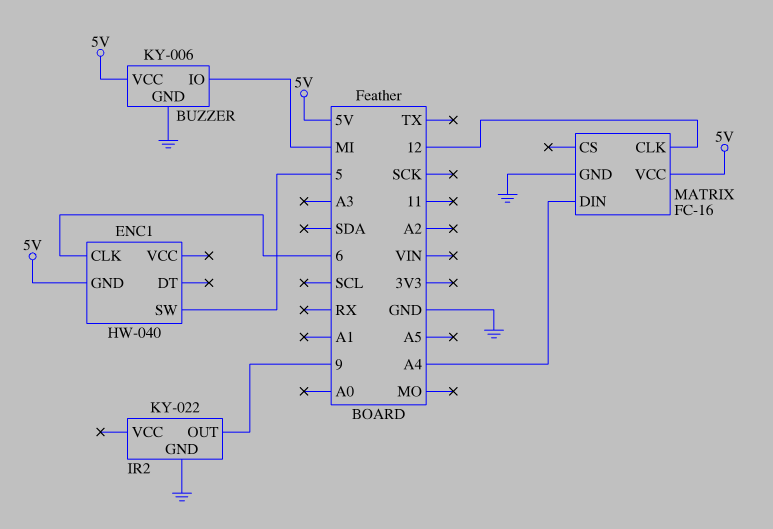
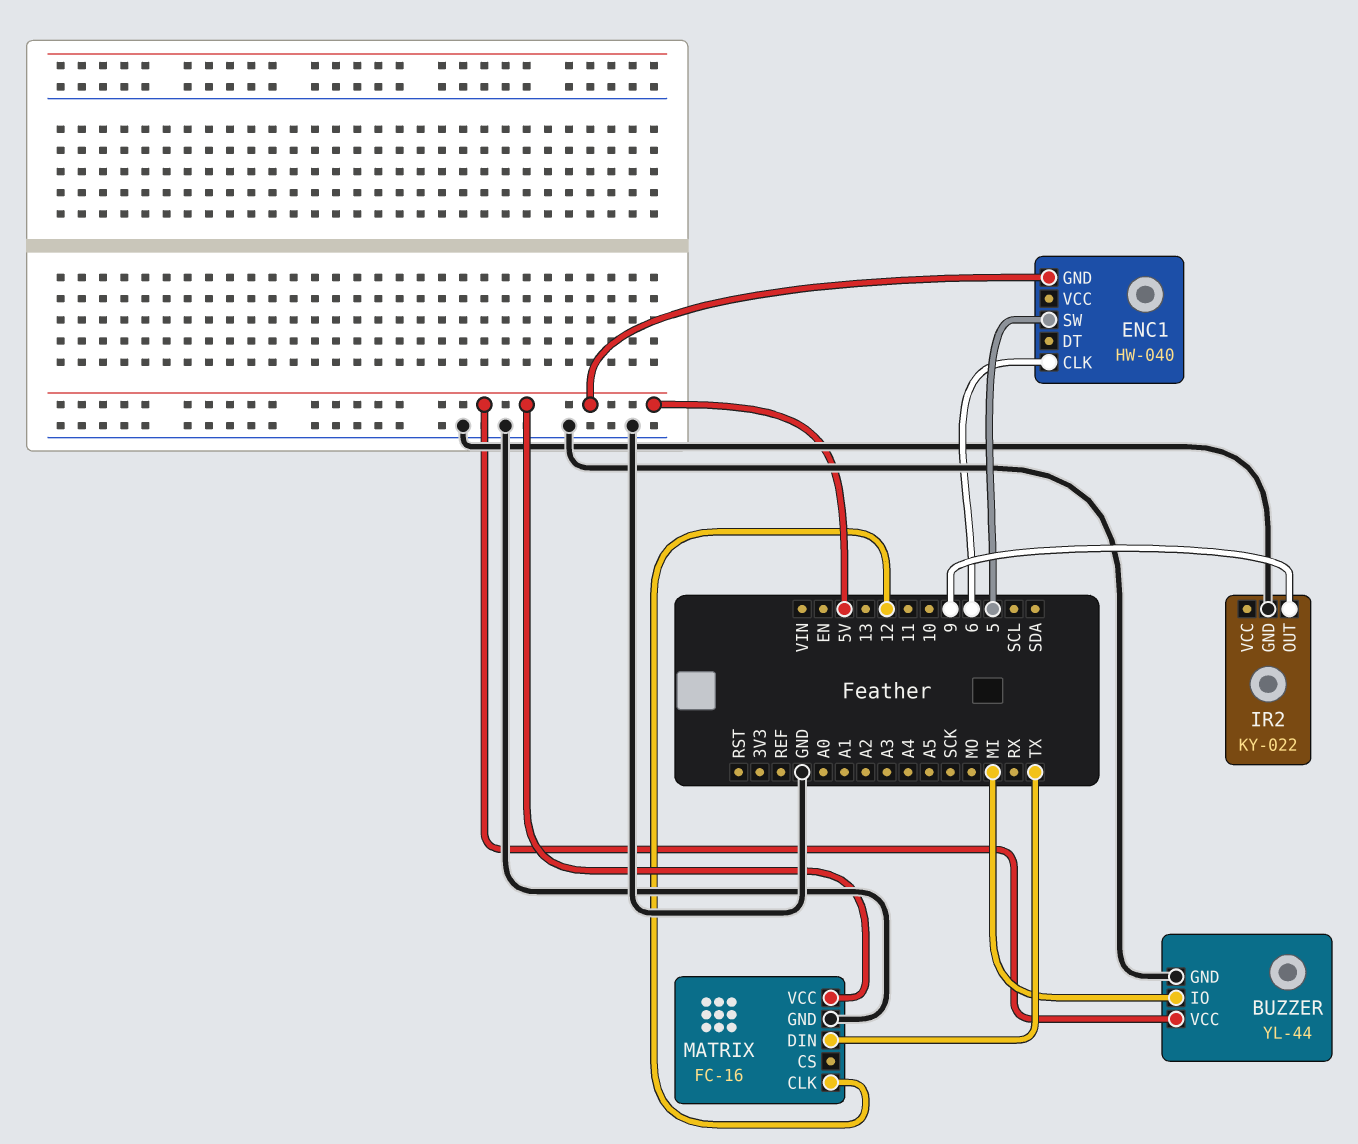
BUZZER: KY-006 -> YL-44
MATRIX pin DIN: A4 -> TX

